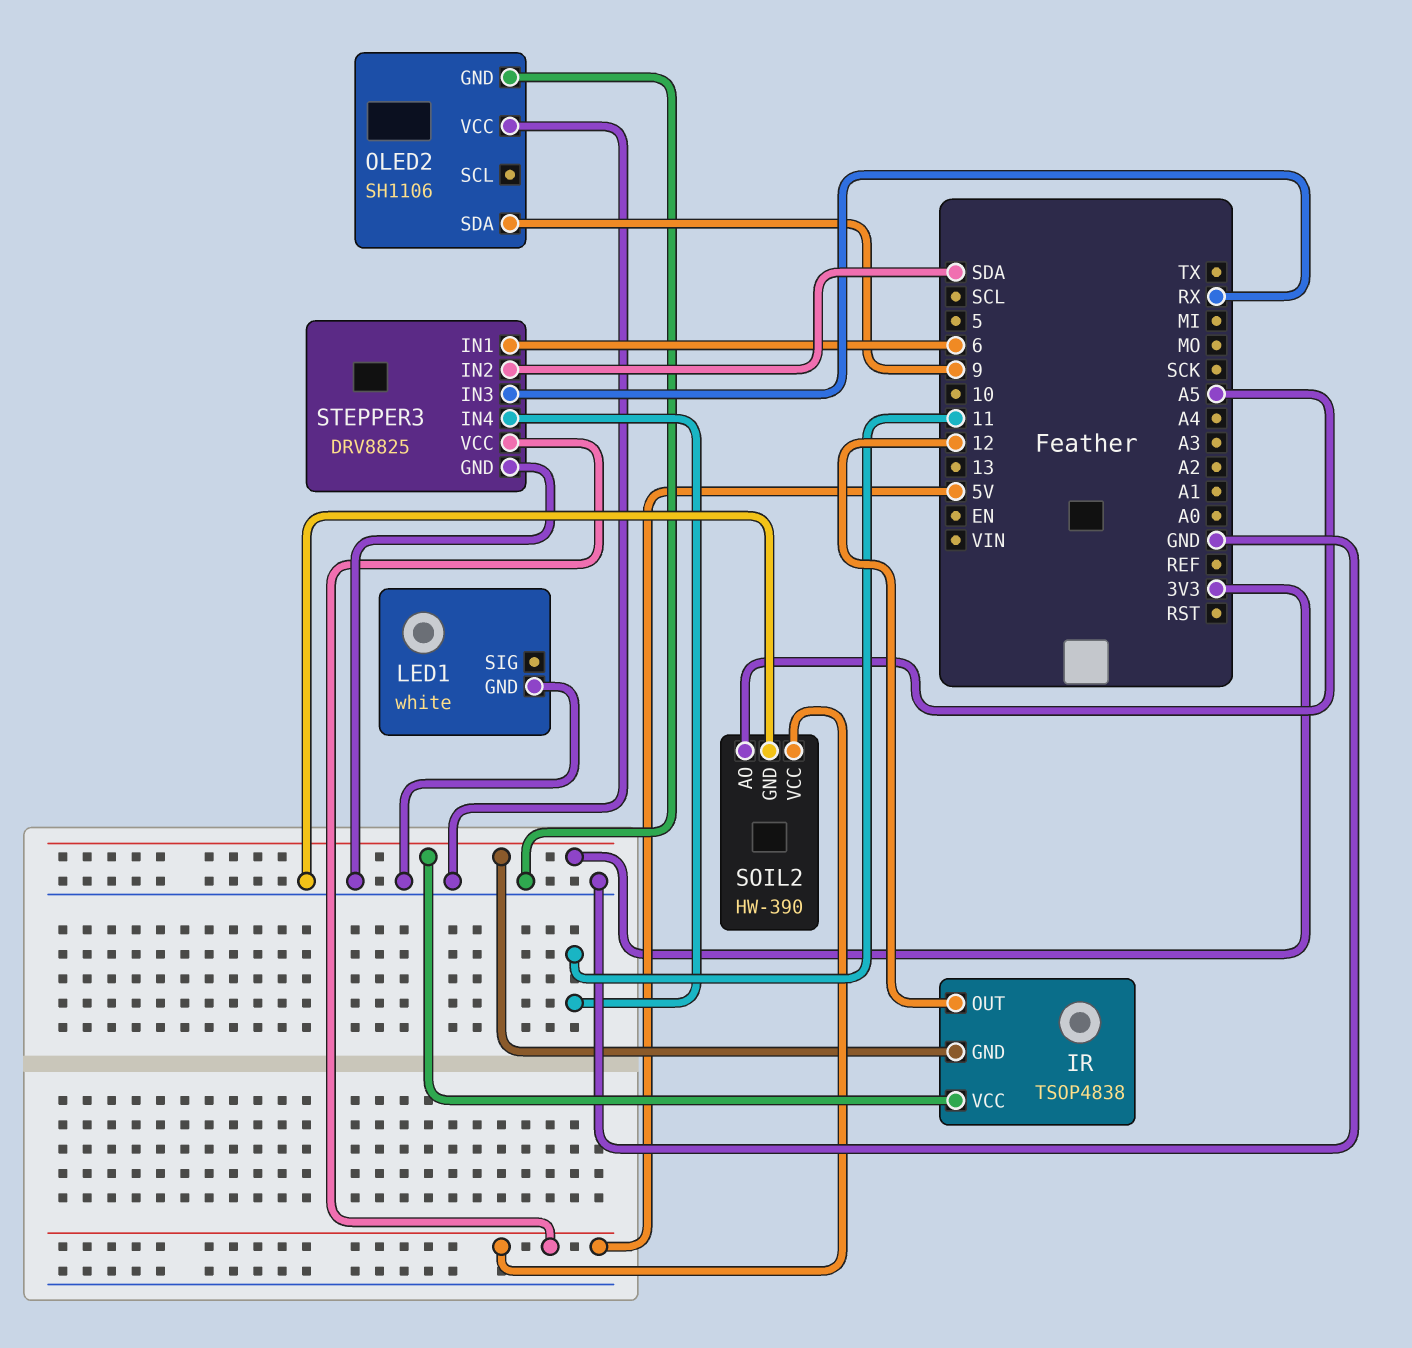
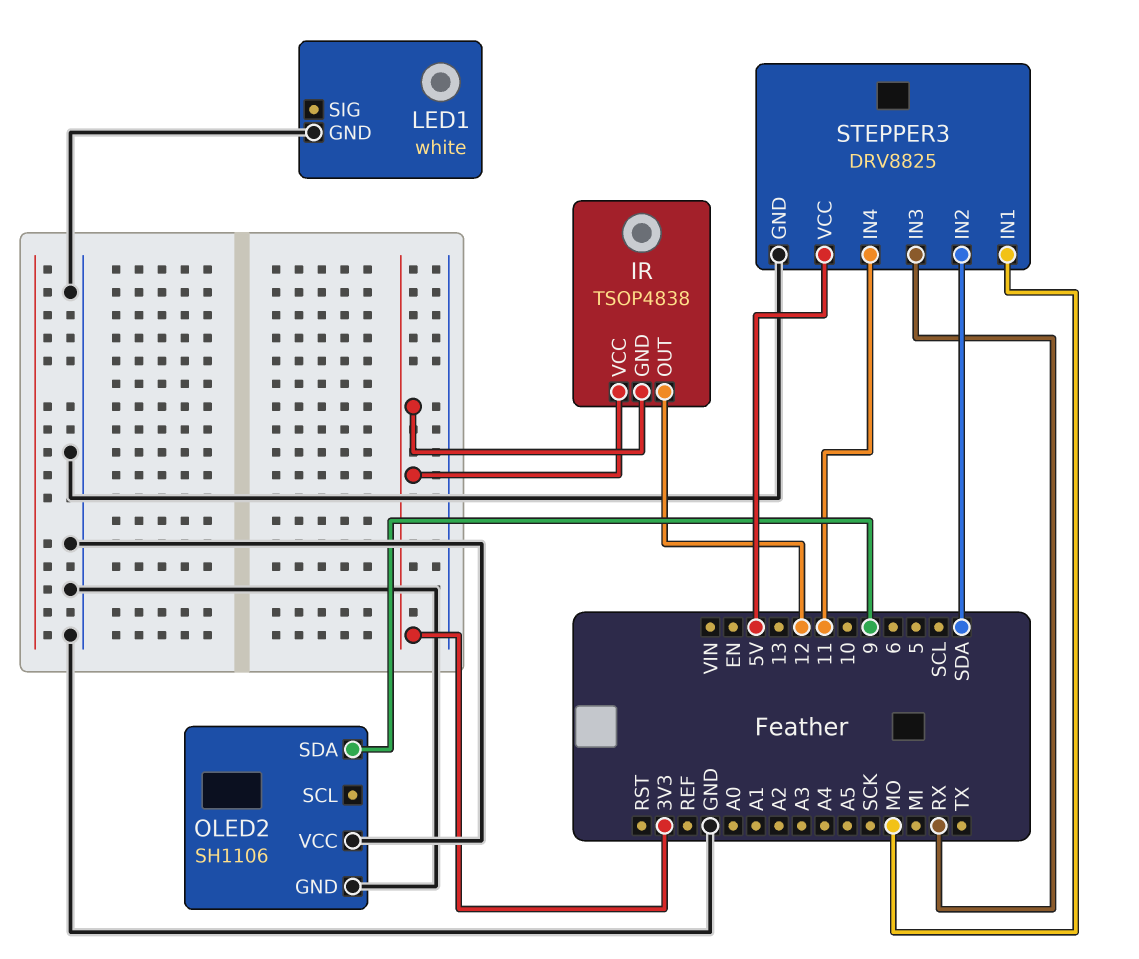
SOIL2: HW-390 -> none
SOIL2 pin AO: A5 -> none
SOIL2 pin GND: GND -> none
SOIL2 pin VCC: 5V -> none
STEPPER3 pin IN1: 6 -> MO

